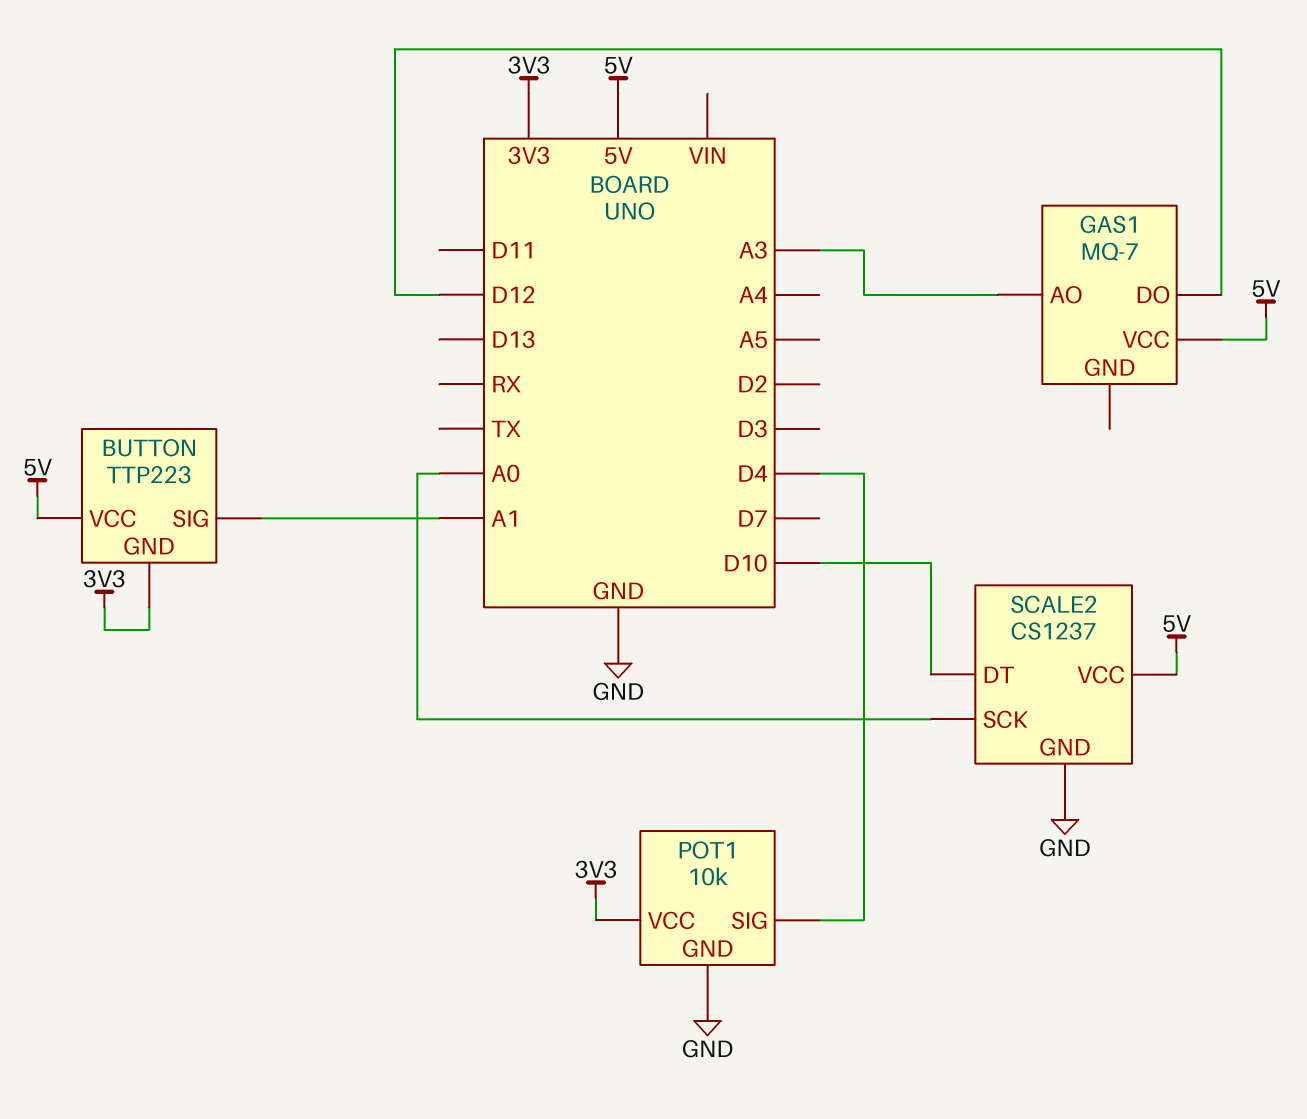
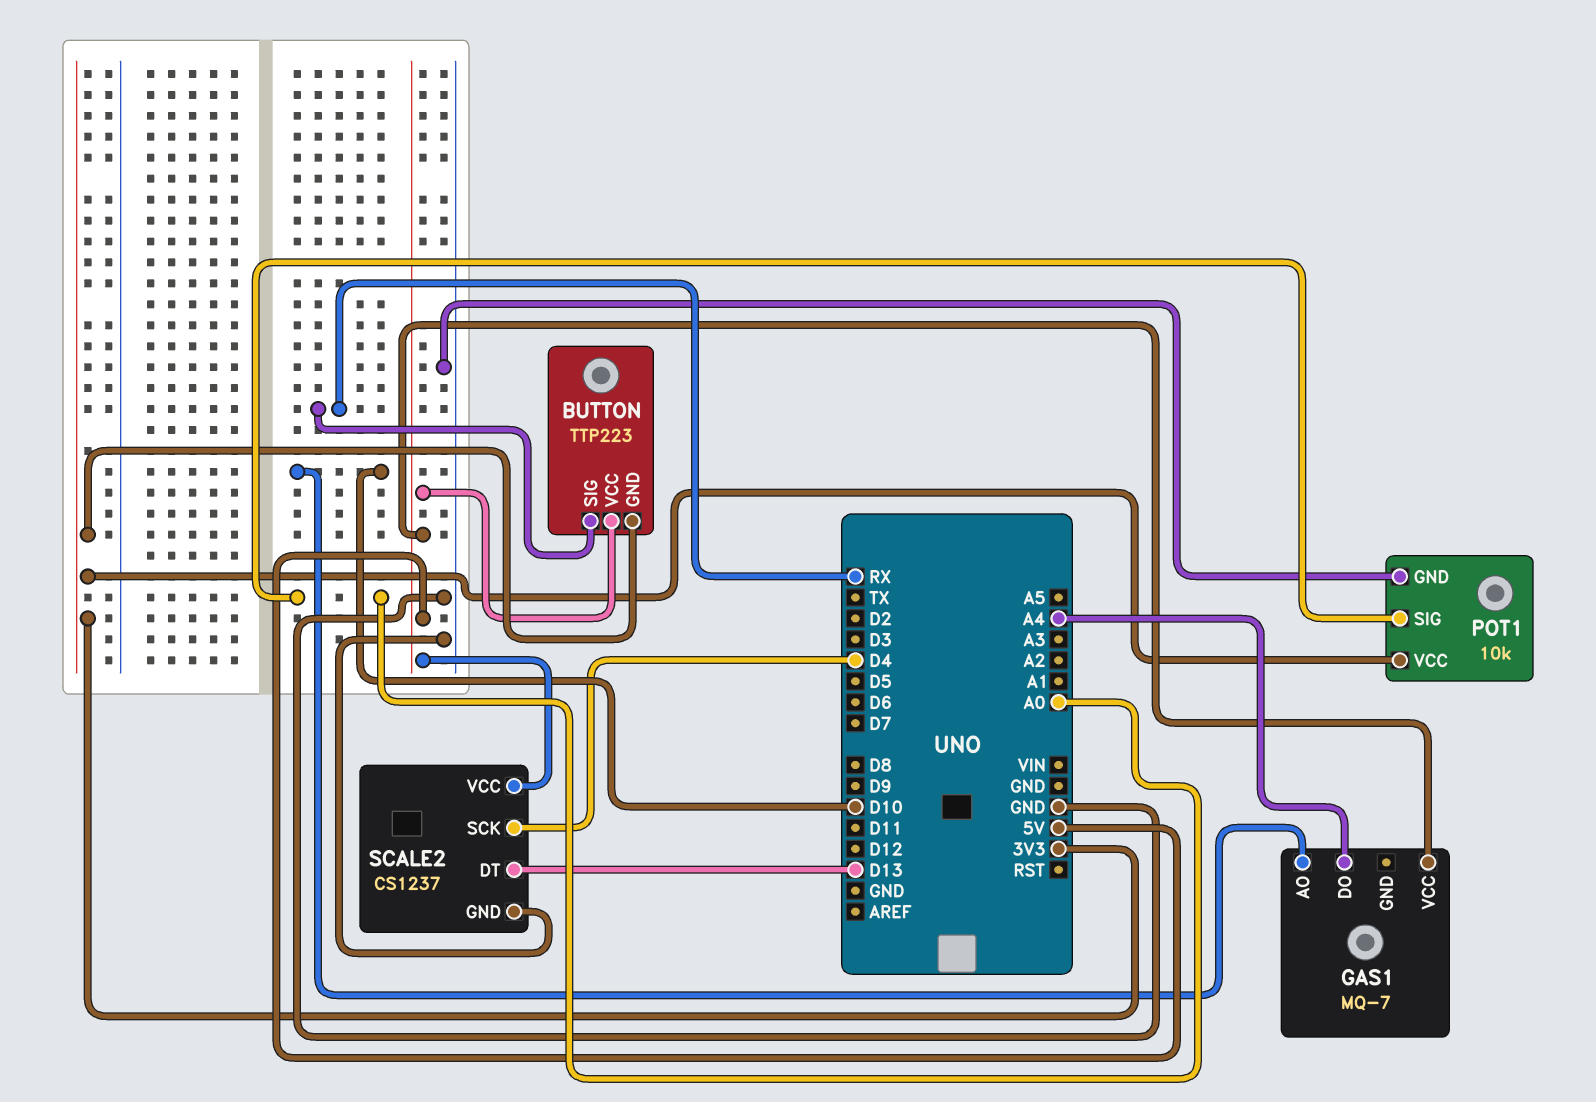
BUTTON pin SIG: A1 -> RX
GAS1 pin AO: A3 -> D10
GAS1 pin DO: D12 -> A4
POT1 pin SIG: D4 -> A0
SCALE2 pin DT: D10 -> D13
SCALE2 pin SCK: A0 -> D4

